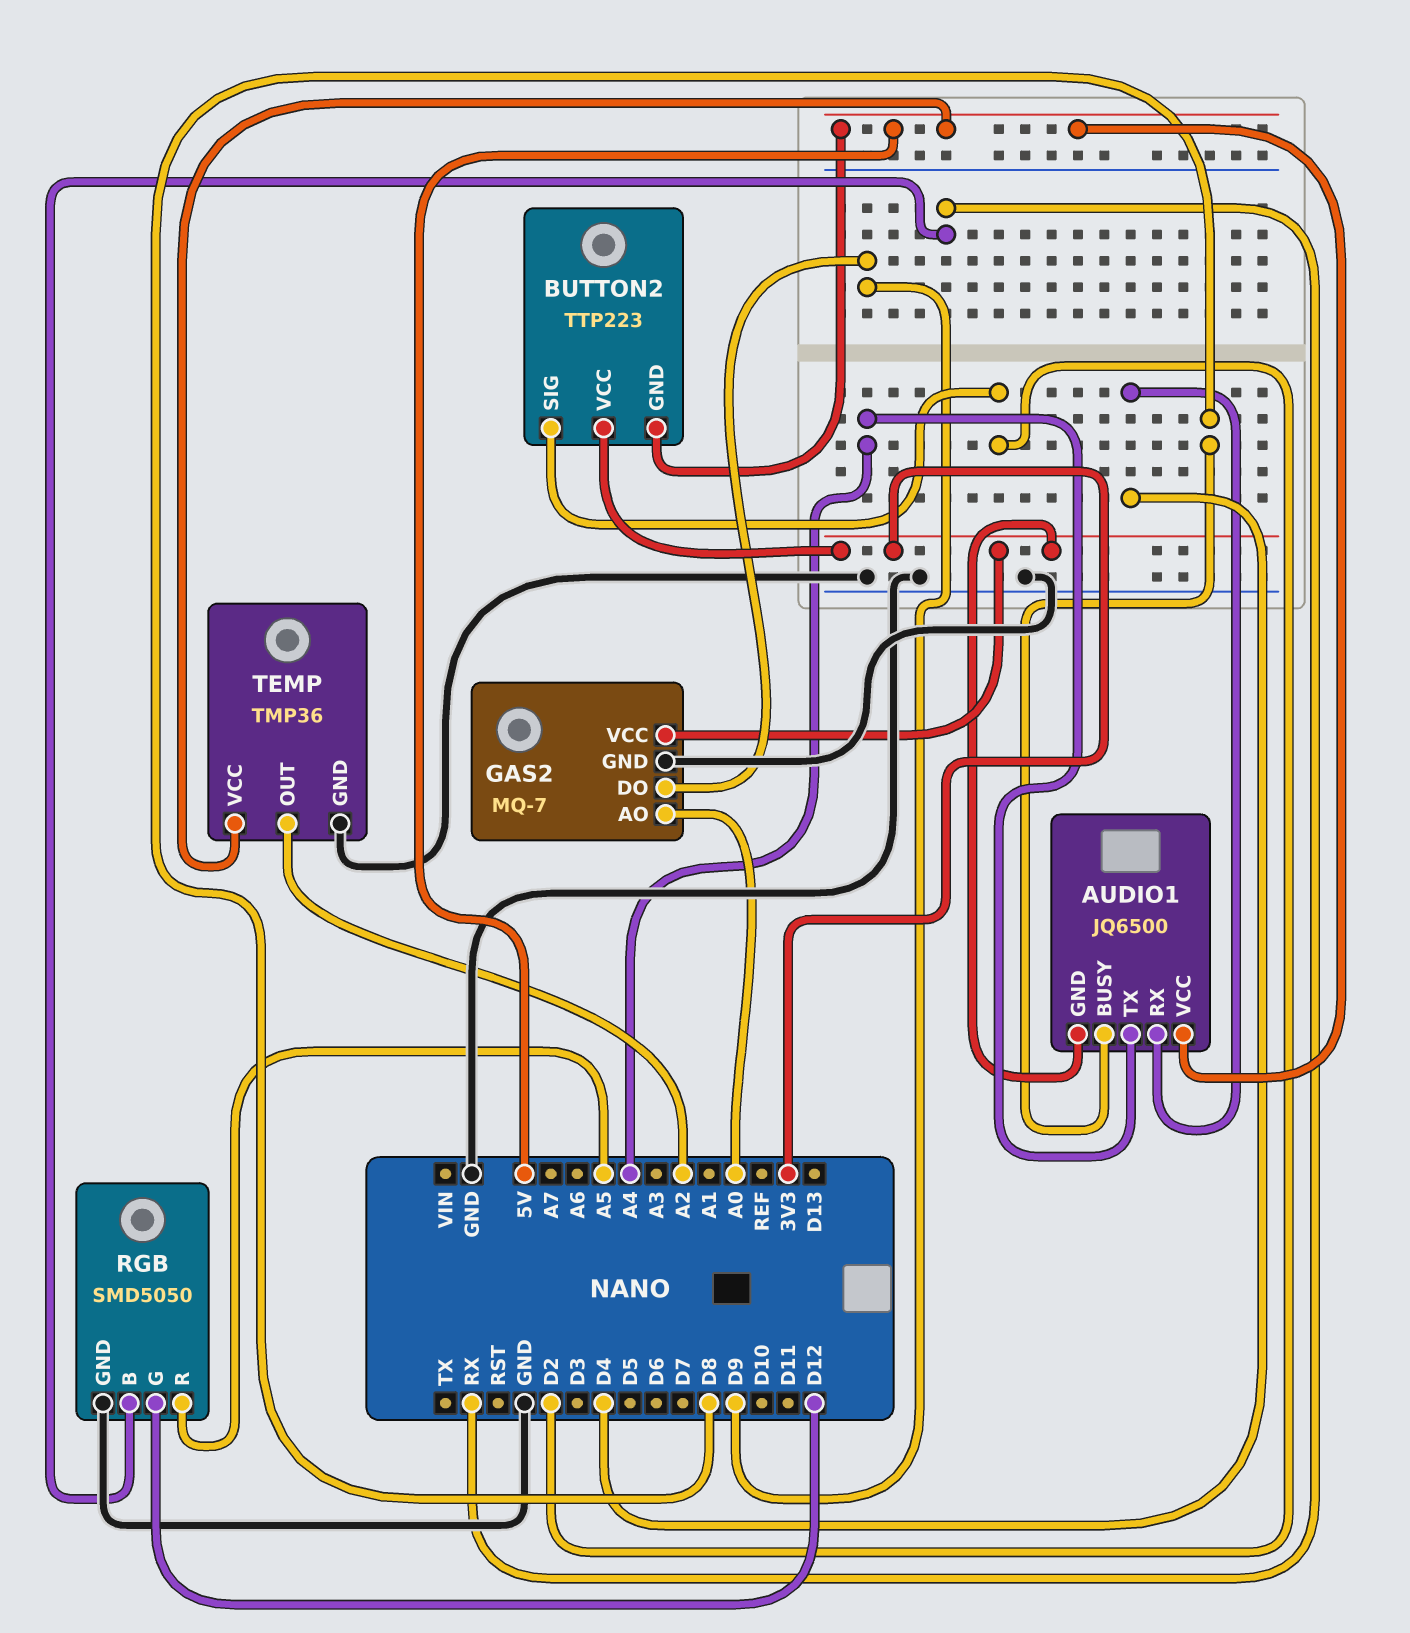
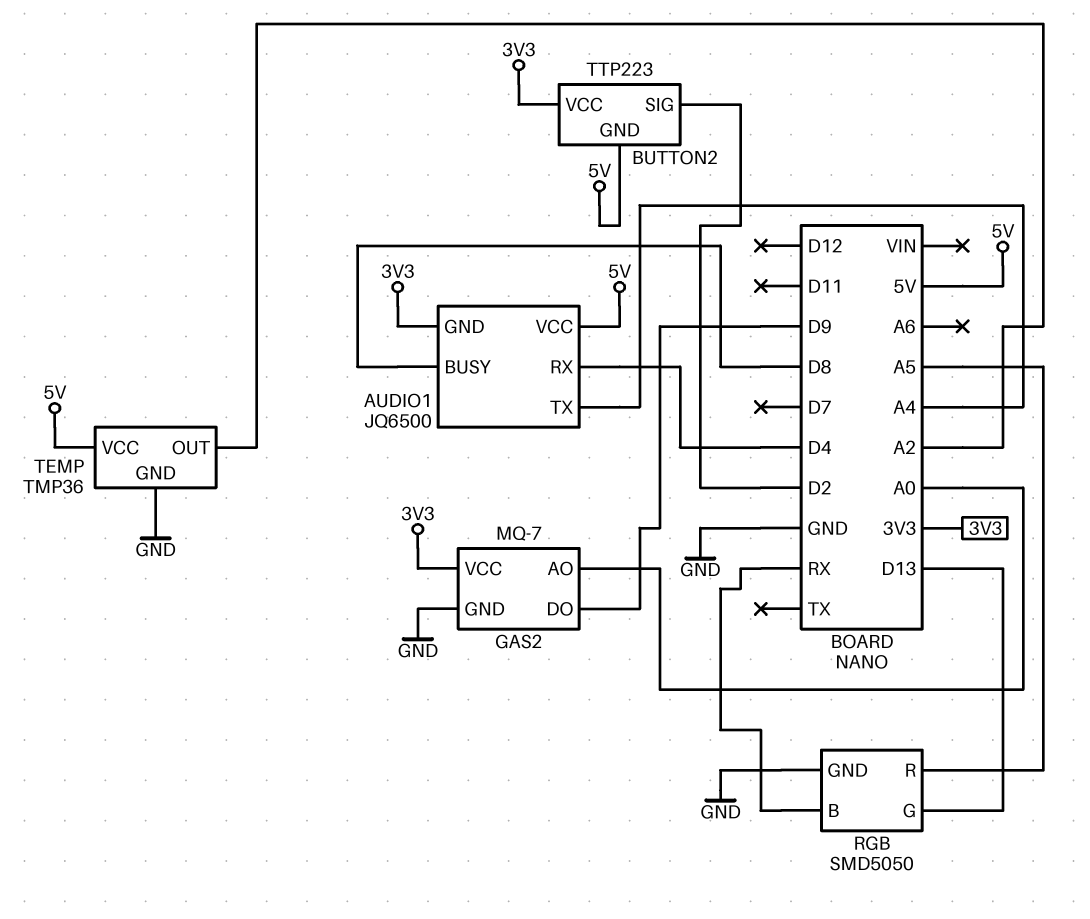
RGB pin G: D12 -> D13

